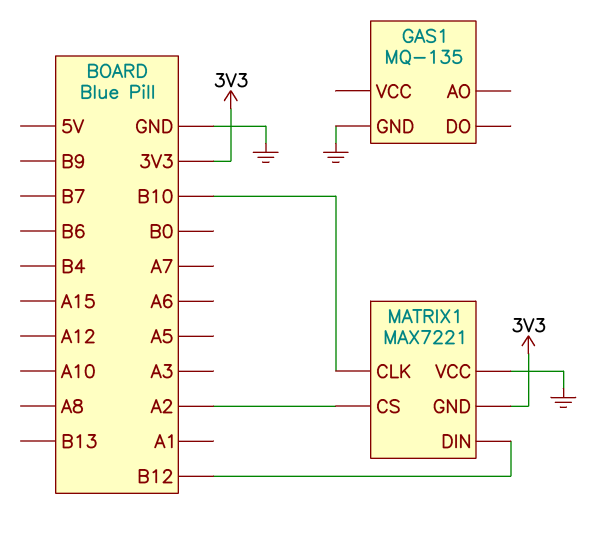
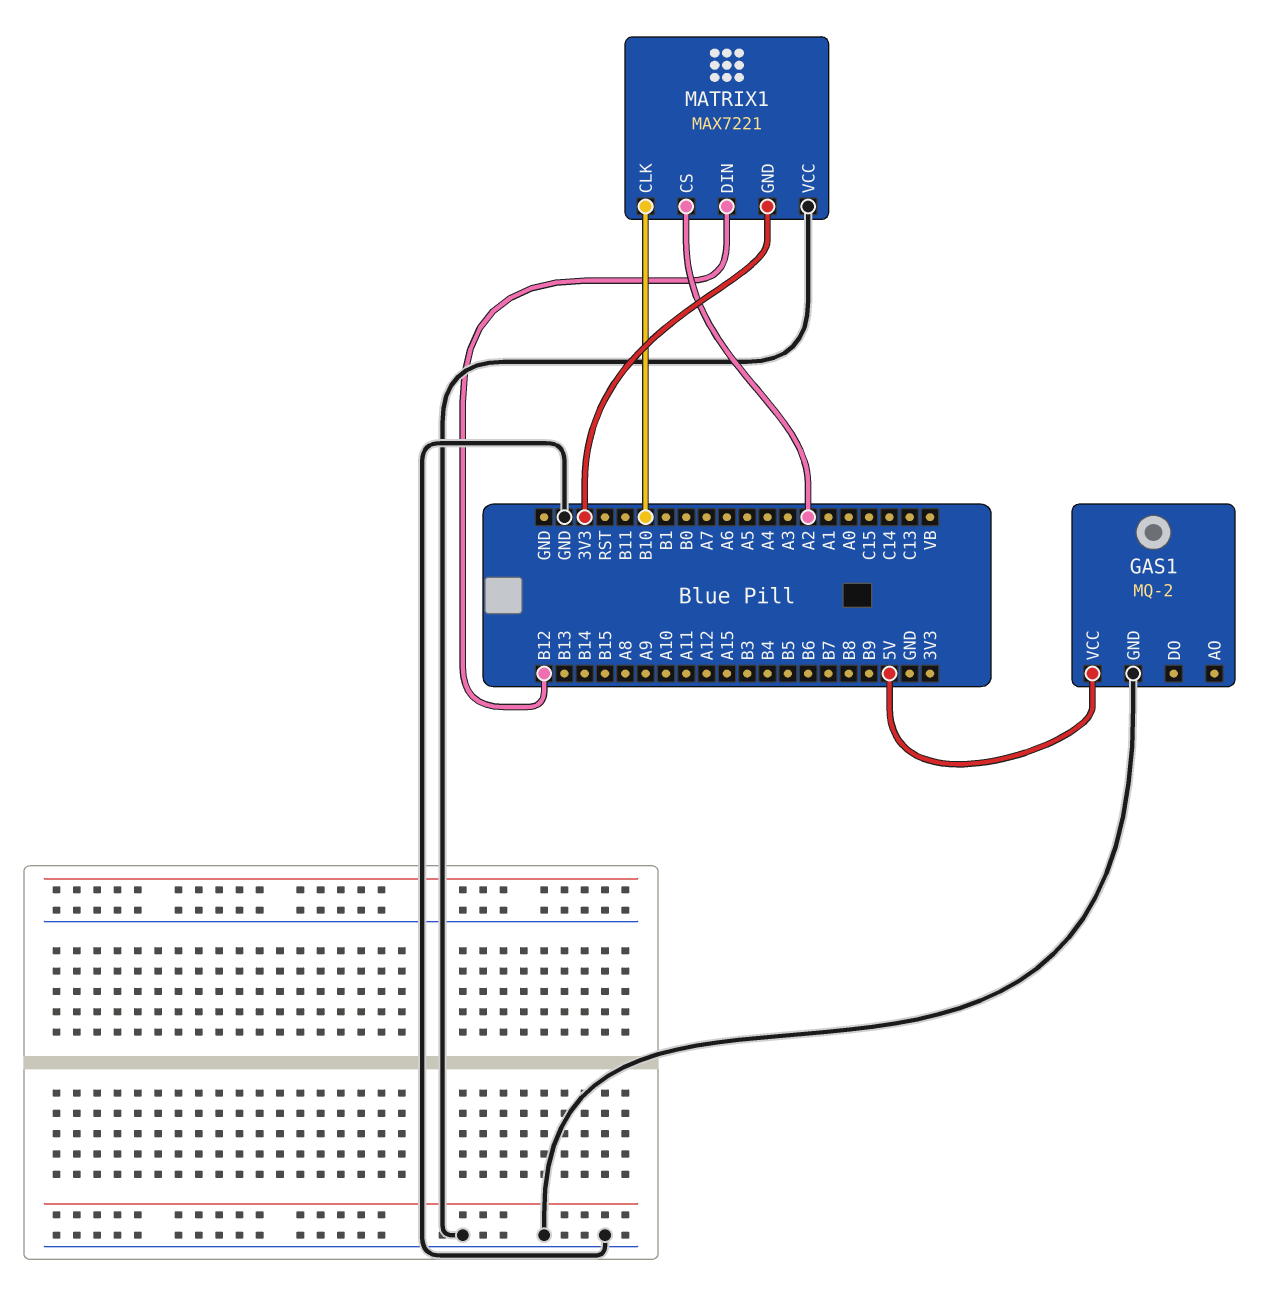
GAS1: MQ-135 -> MQ-2
GAS1 pin VCC: none -> 5V

